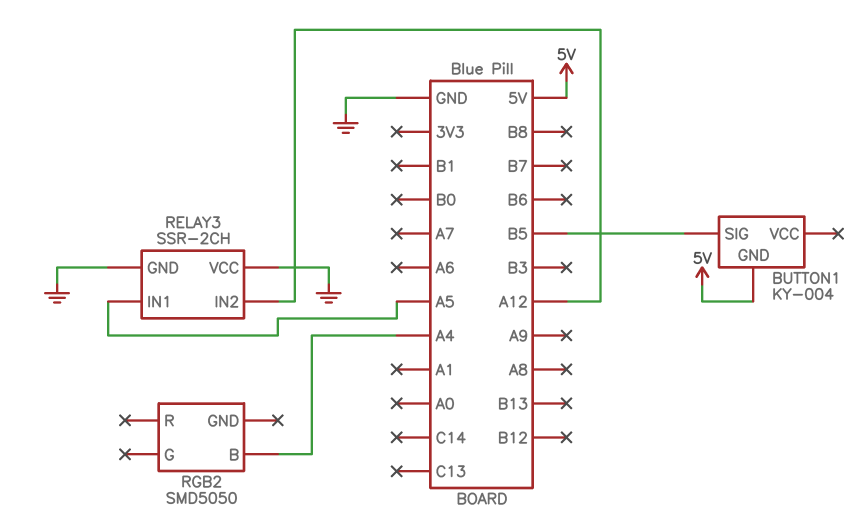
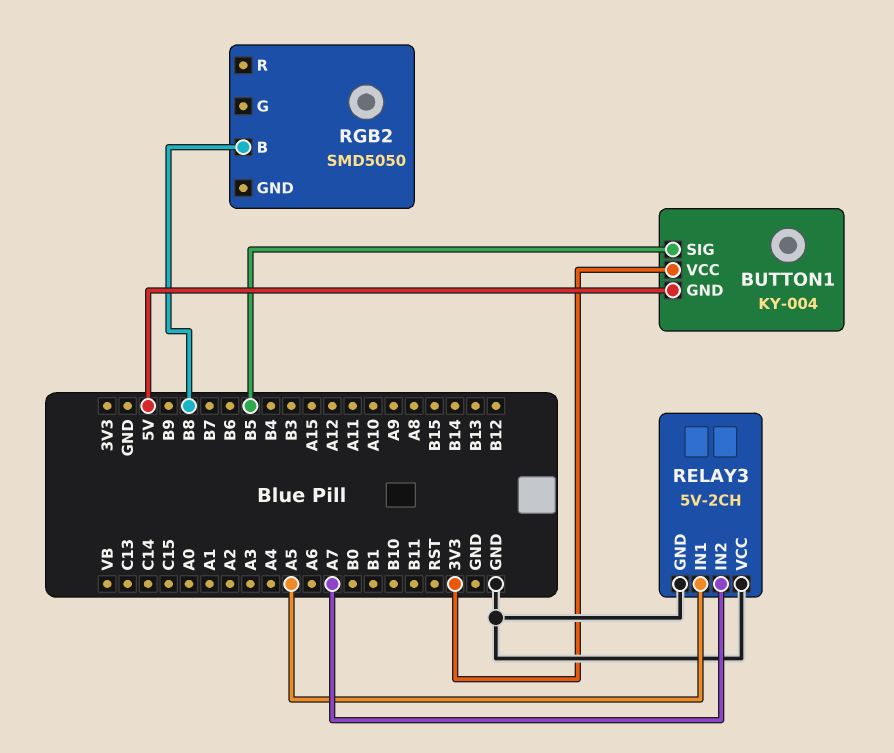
BUTTON1 pin VCC: none -> 3V3
RELAY3: SSR-2CH -> 5V-2CH
RELAY3 pin IN2: A12 -> A7
RGB2 pin B: A4 -> B8

